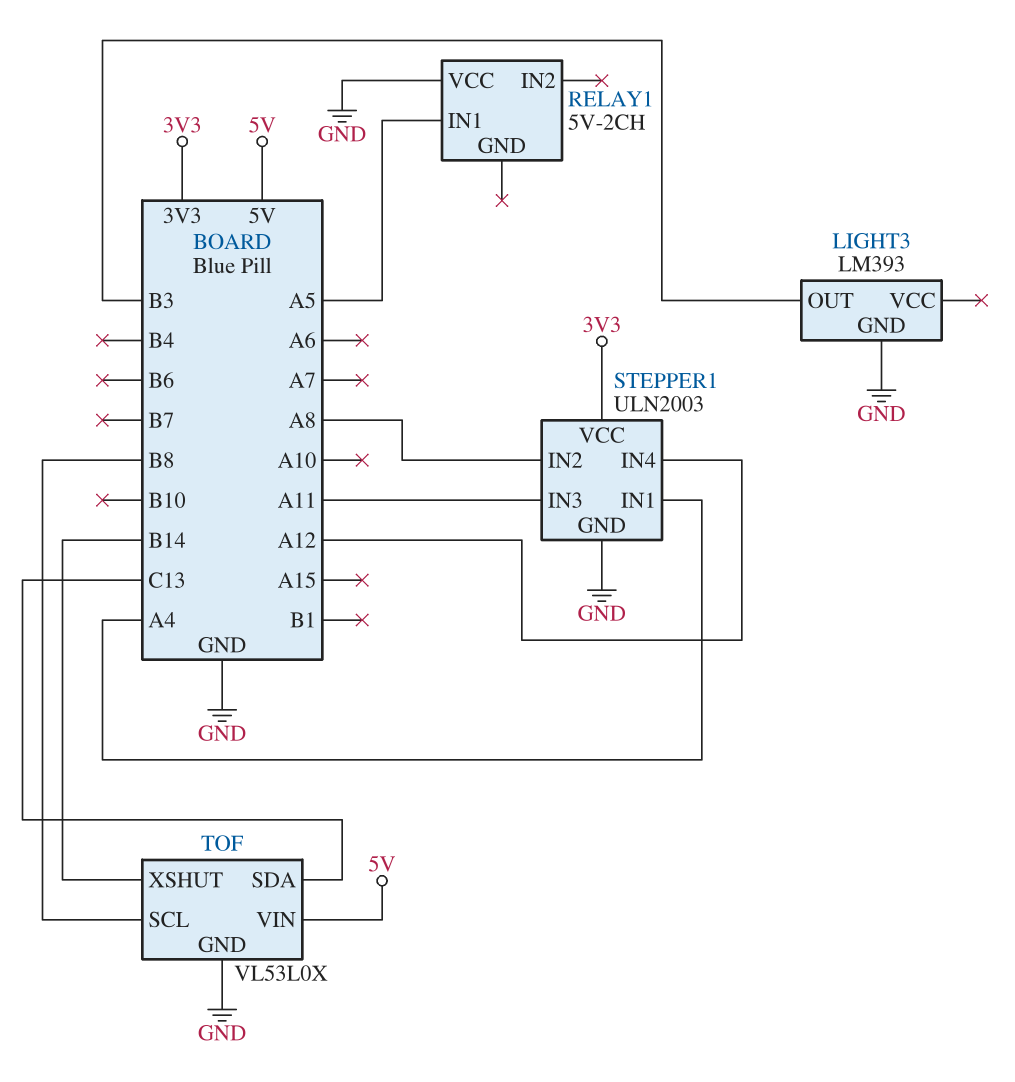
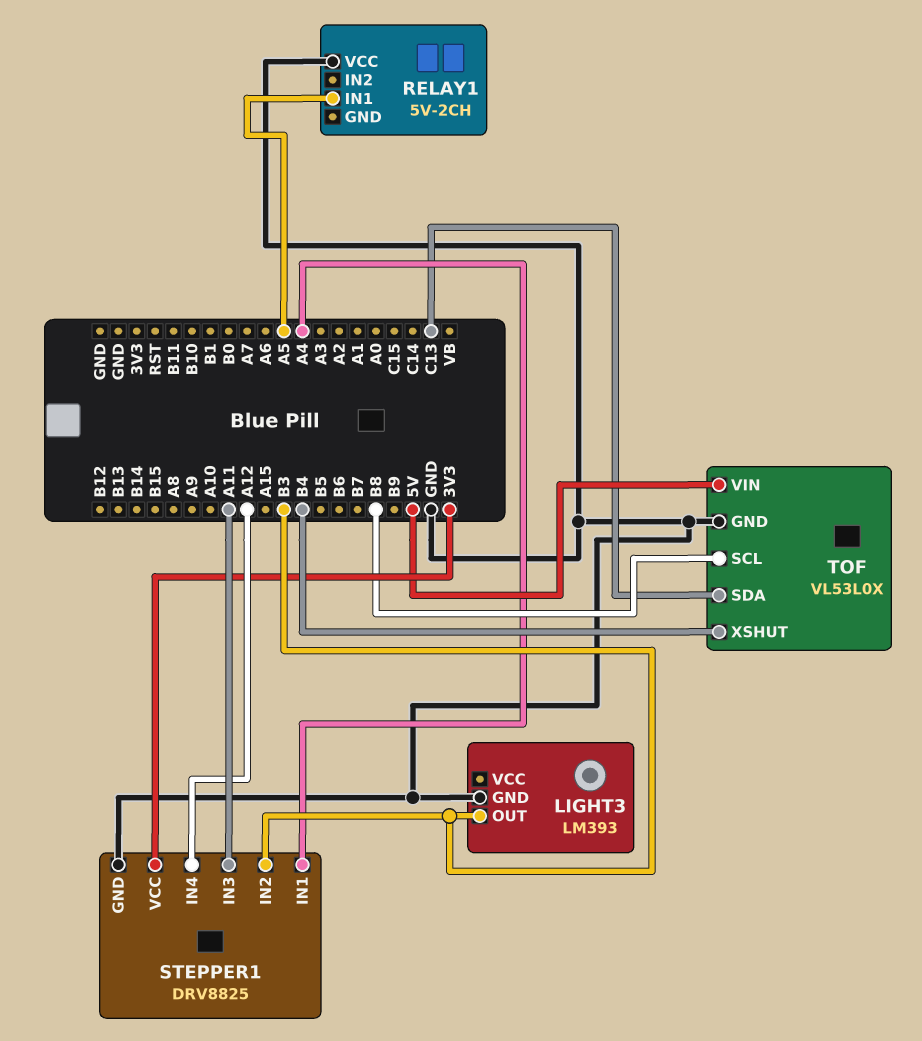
STEPPER1: ULN2003 -> DRV8825
STEPPER1 pin IN2: A8 -> B3
TOF pin XSHUT: B14 -> B4

